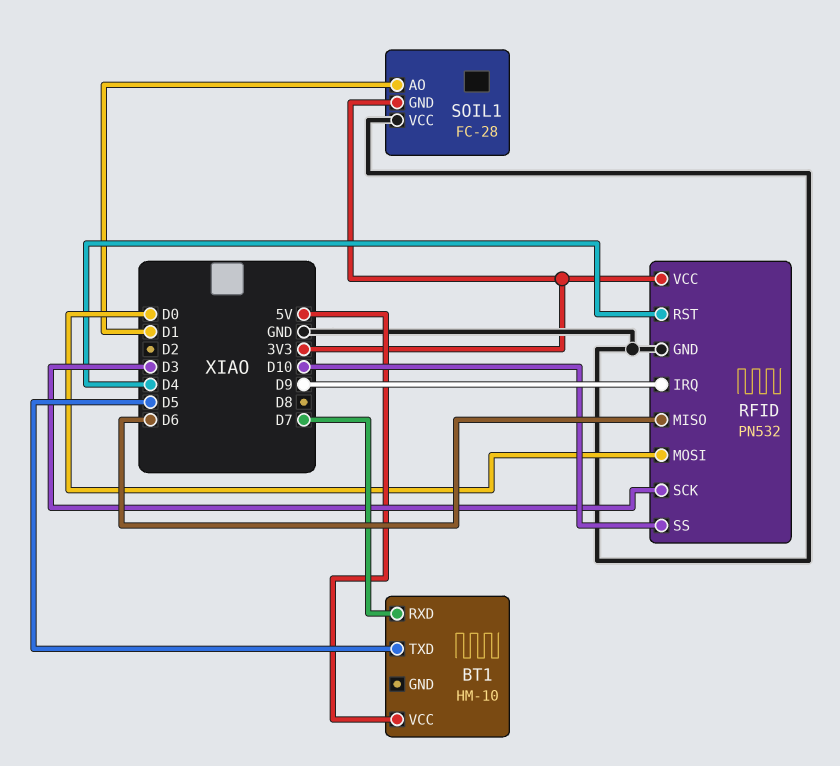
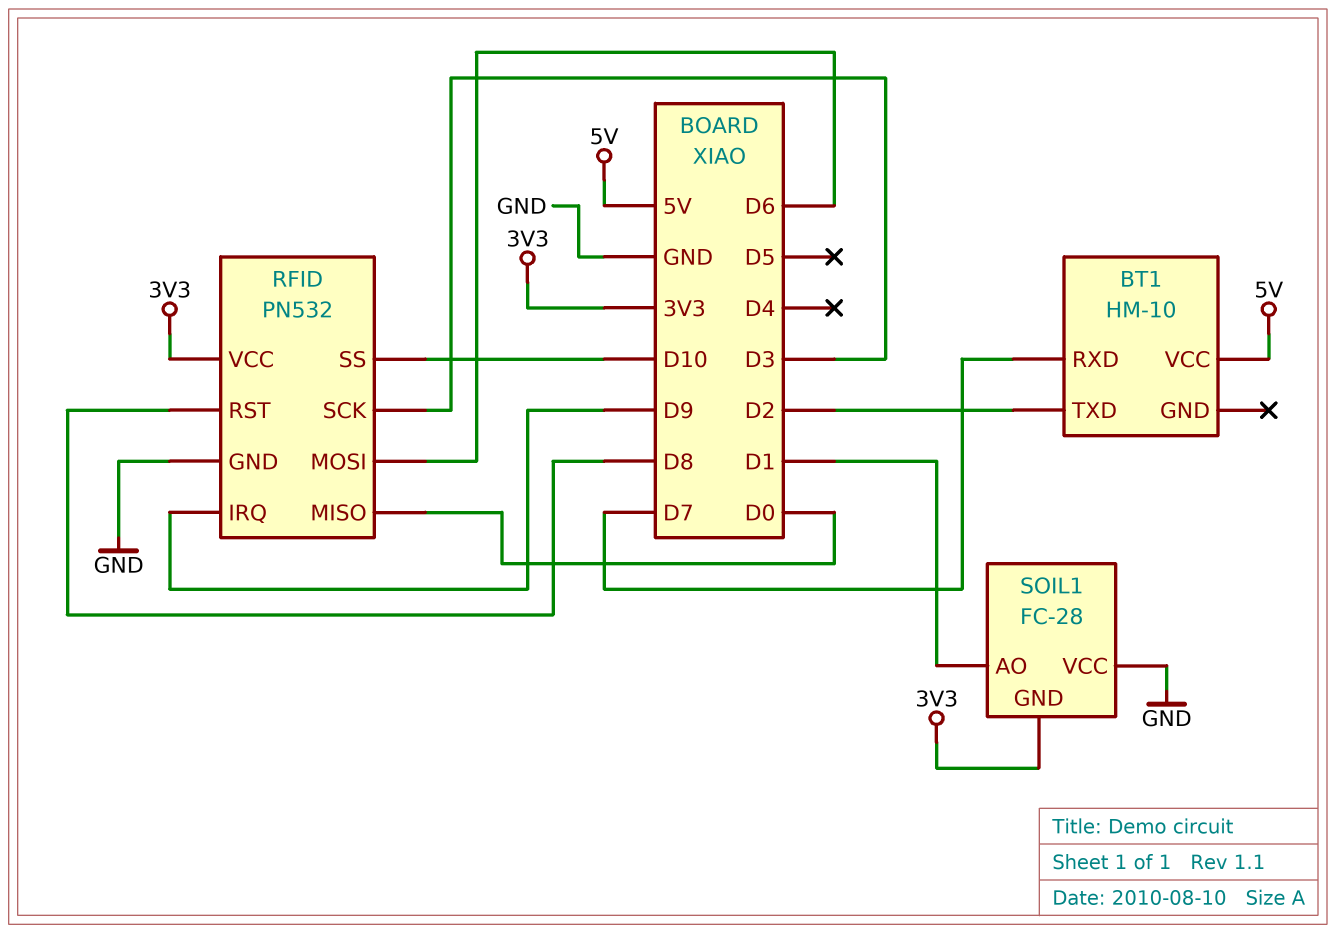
BT1 pin TXD: D5 -> D2
RFID pin MISO: D6 -> D0
RFID pin MOSI: D0 -> D6
RFID pin RST: D4 -> D8

